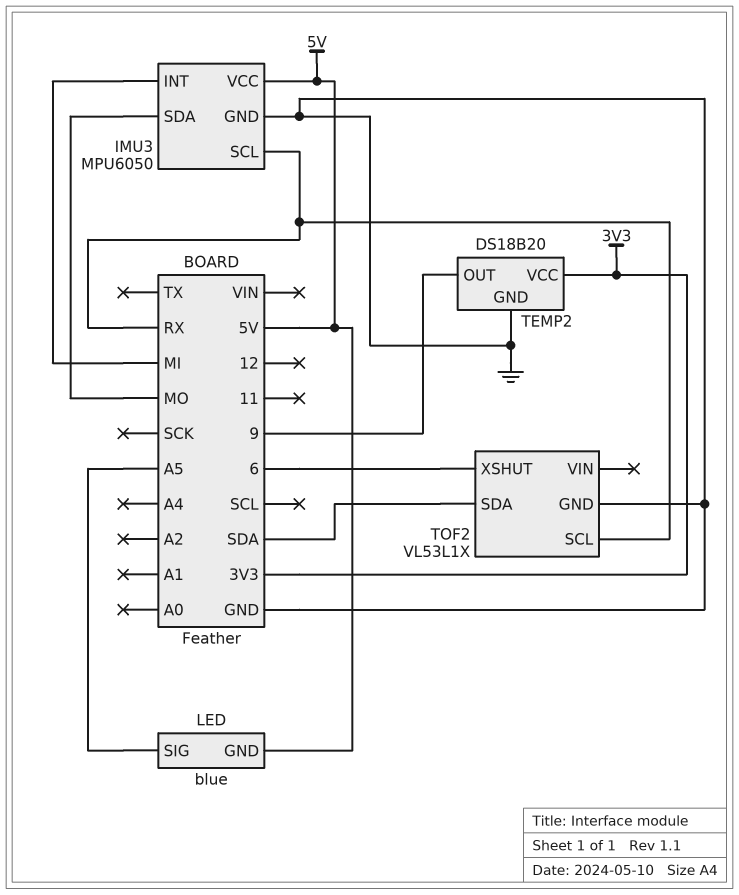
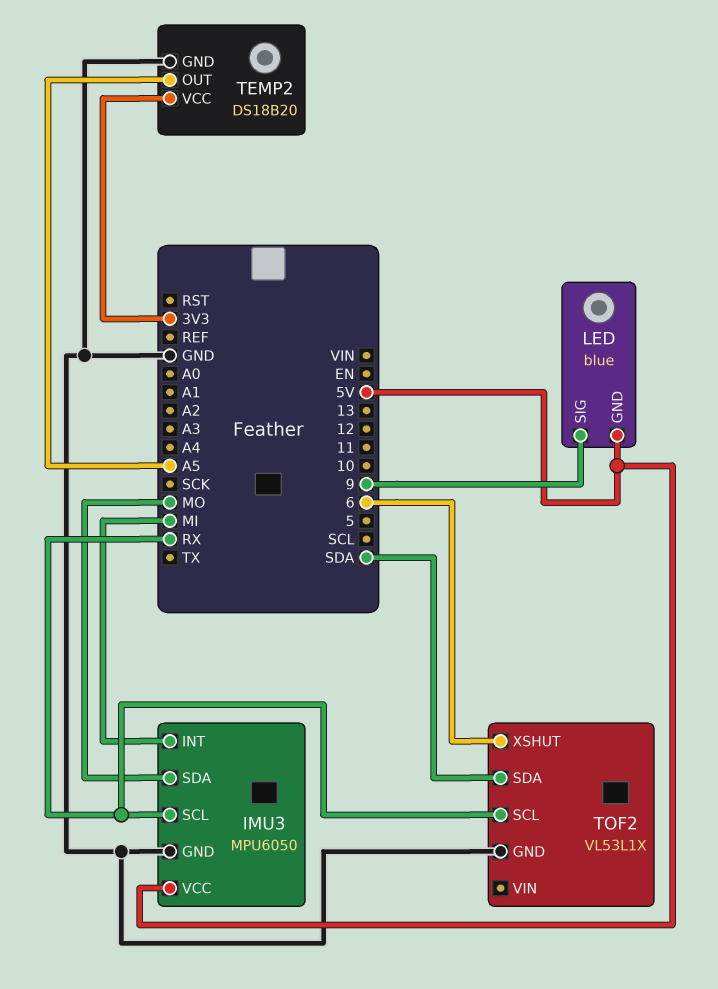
LED pin SIG: A5 -> 9
TEMP2 pin OUT: 9 -> A5

